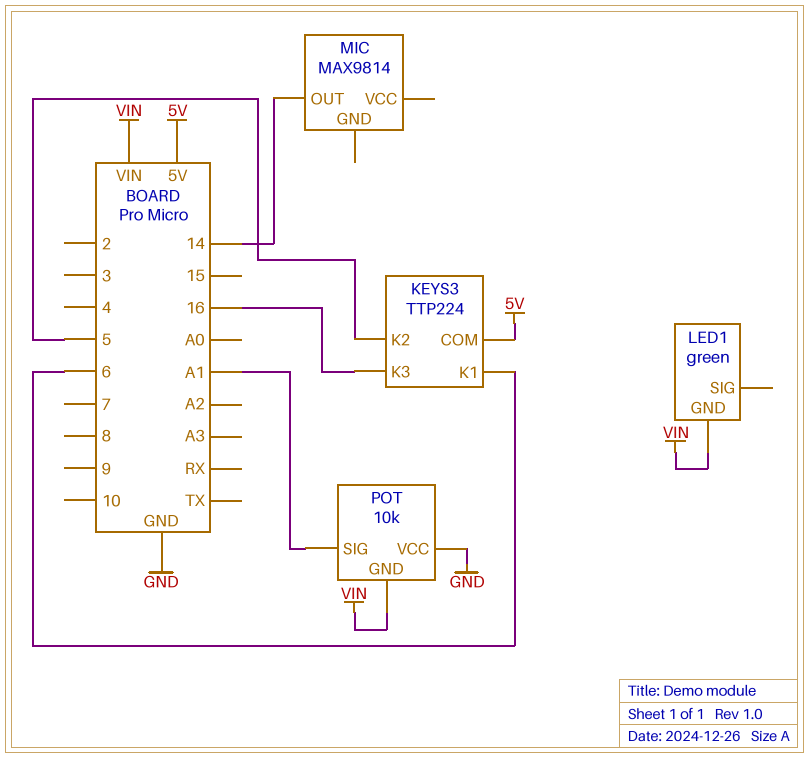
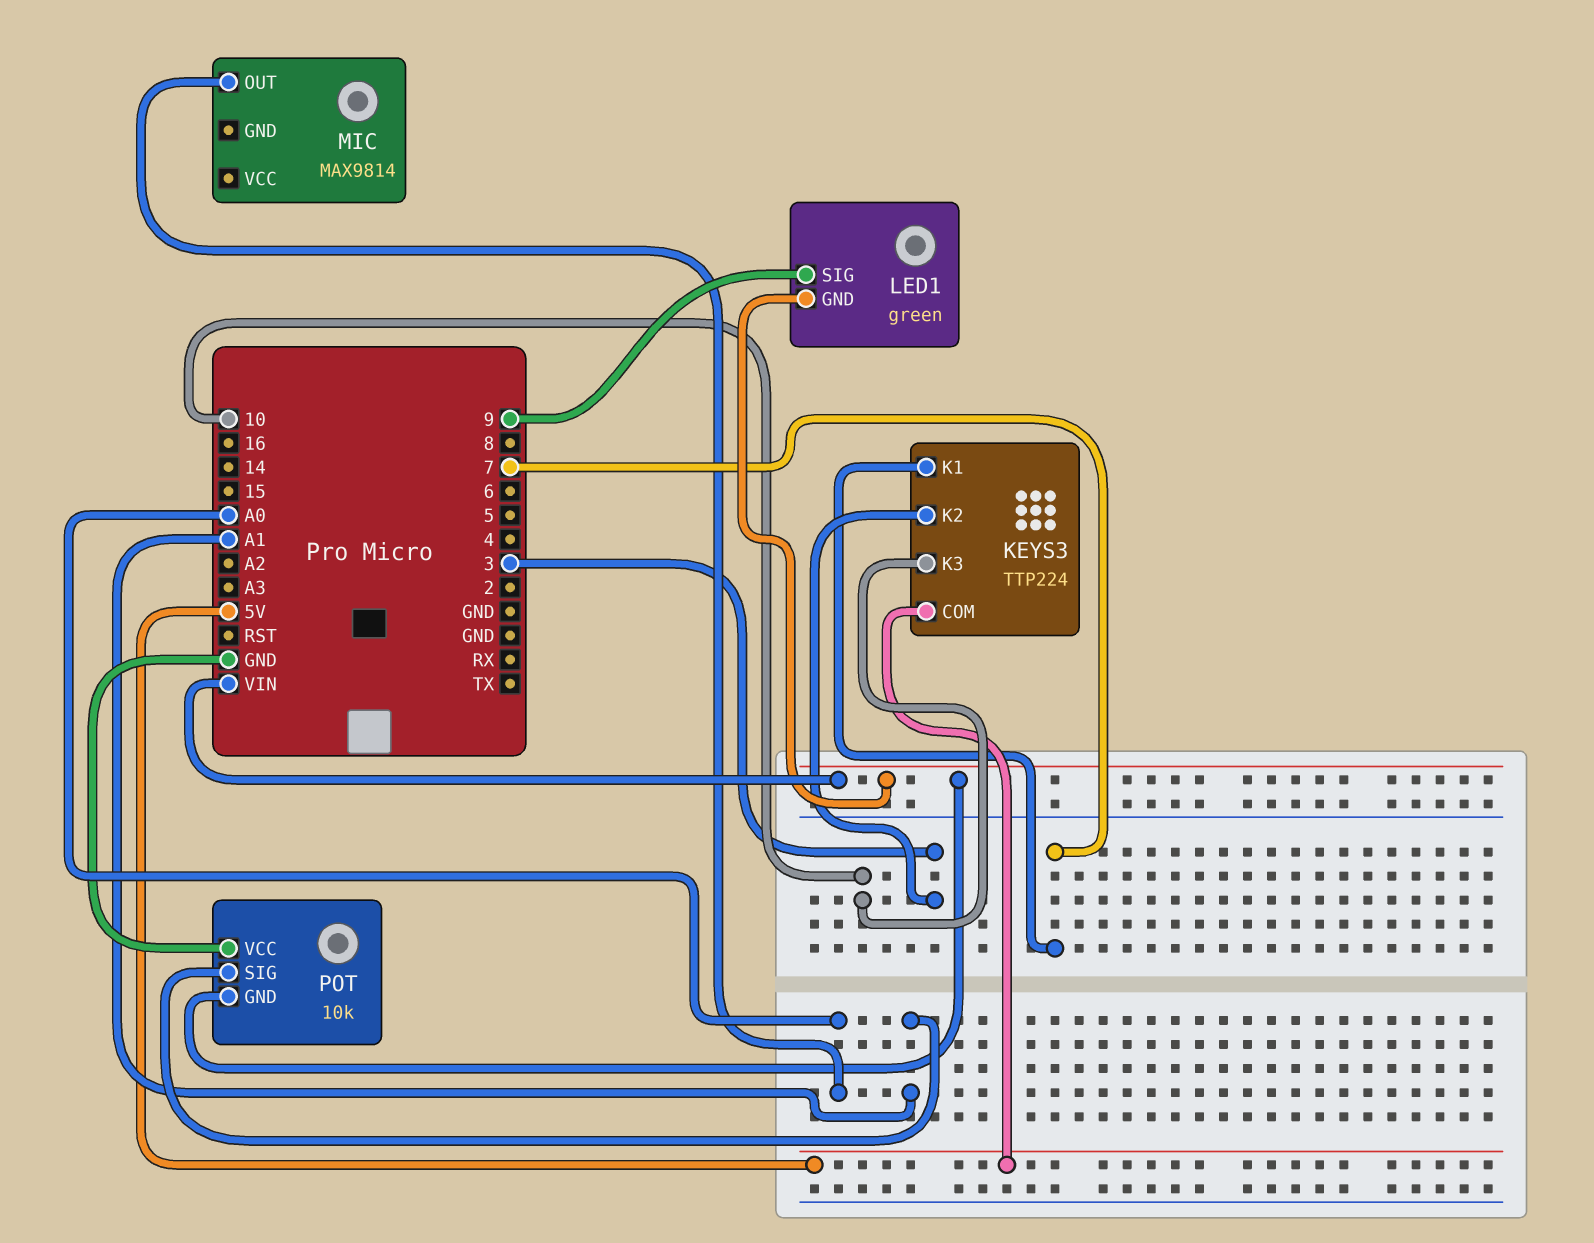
KEYS3 pin K1: 6 -> 7
KEYS3 pin K2: 5 -> 3
KEYS3 pin K3: 16 -> 10
LED1 pin SIG: none -> 9
MIC pin OUT: 14 -> A0

